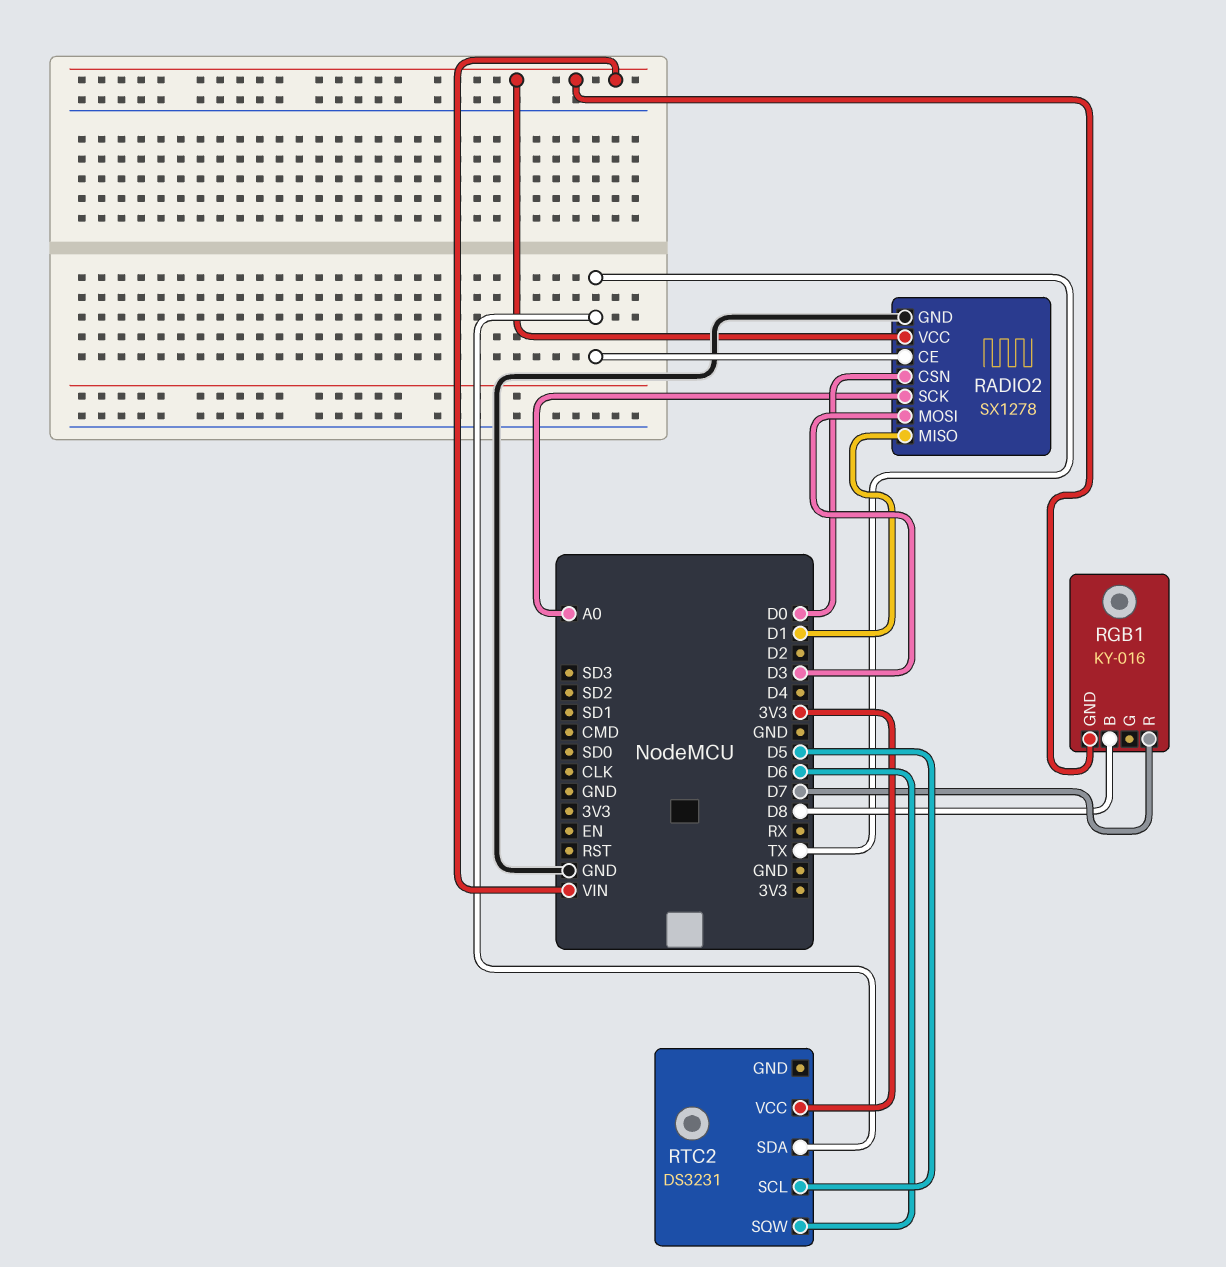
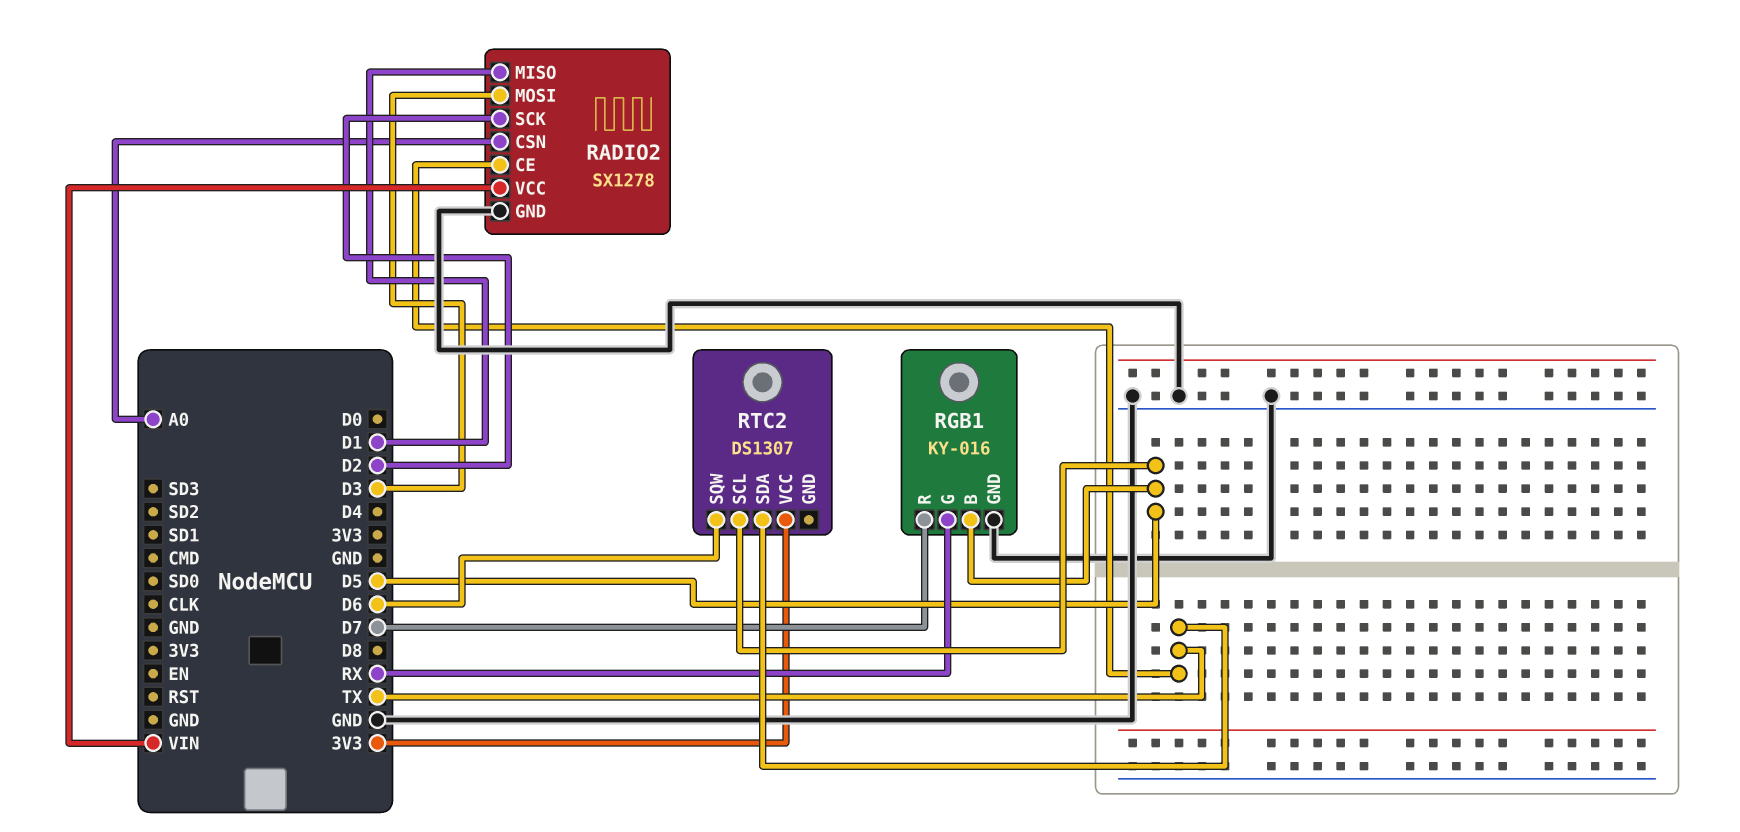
RADIO2 pin CSN: D0 -> A0
RADIO2 pin SCK: A0 -> D2
RGB1 pin B: D8 -> D5
RGB1 pin G: none -> RX
RGB1 pin GND: VIN -> GND
RTC2: DS3231 -> DS1307

